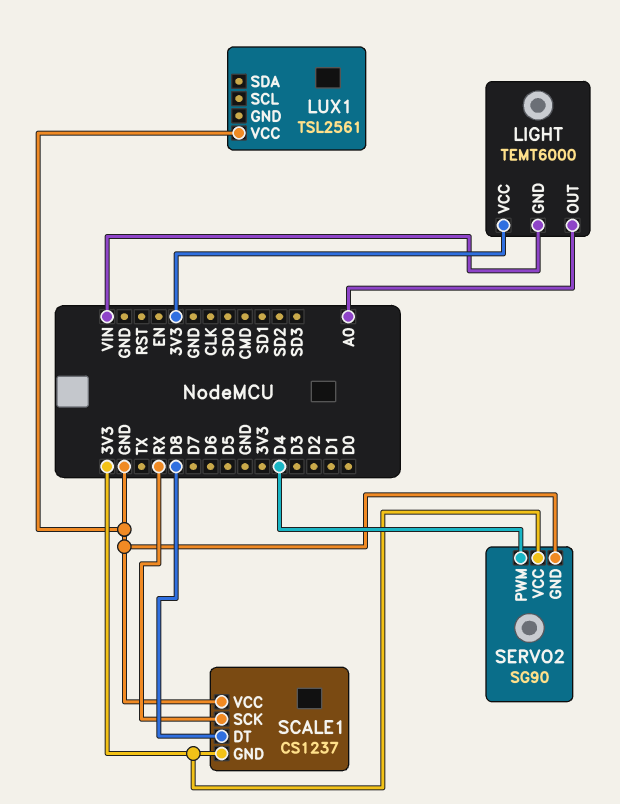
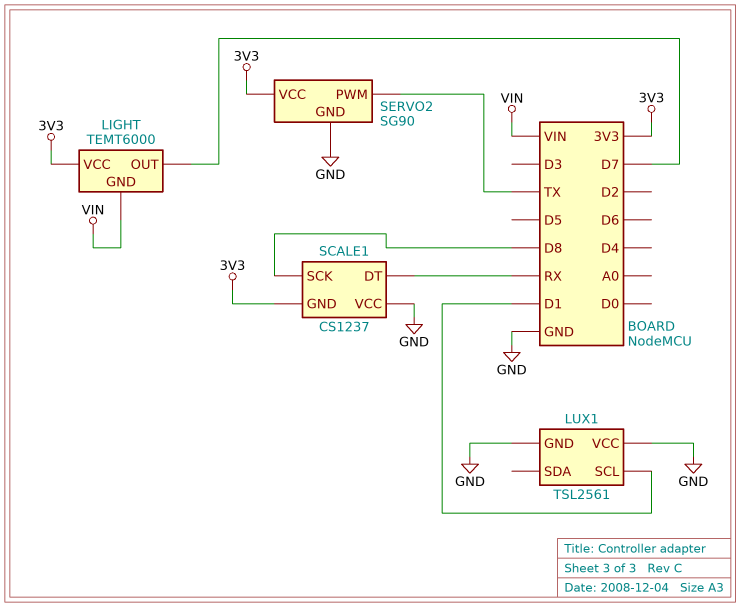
LIGHT pin OUT: A0 -> D7
LUX1 pin GND: none -> GND
LUX1 pin SCL: none -> D1
SCALE1 pin DT: D8 -> RX
SCALE1 pin SCK: RX -> D8
SERVO2 pin PWM: D4 -> TX

